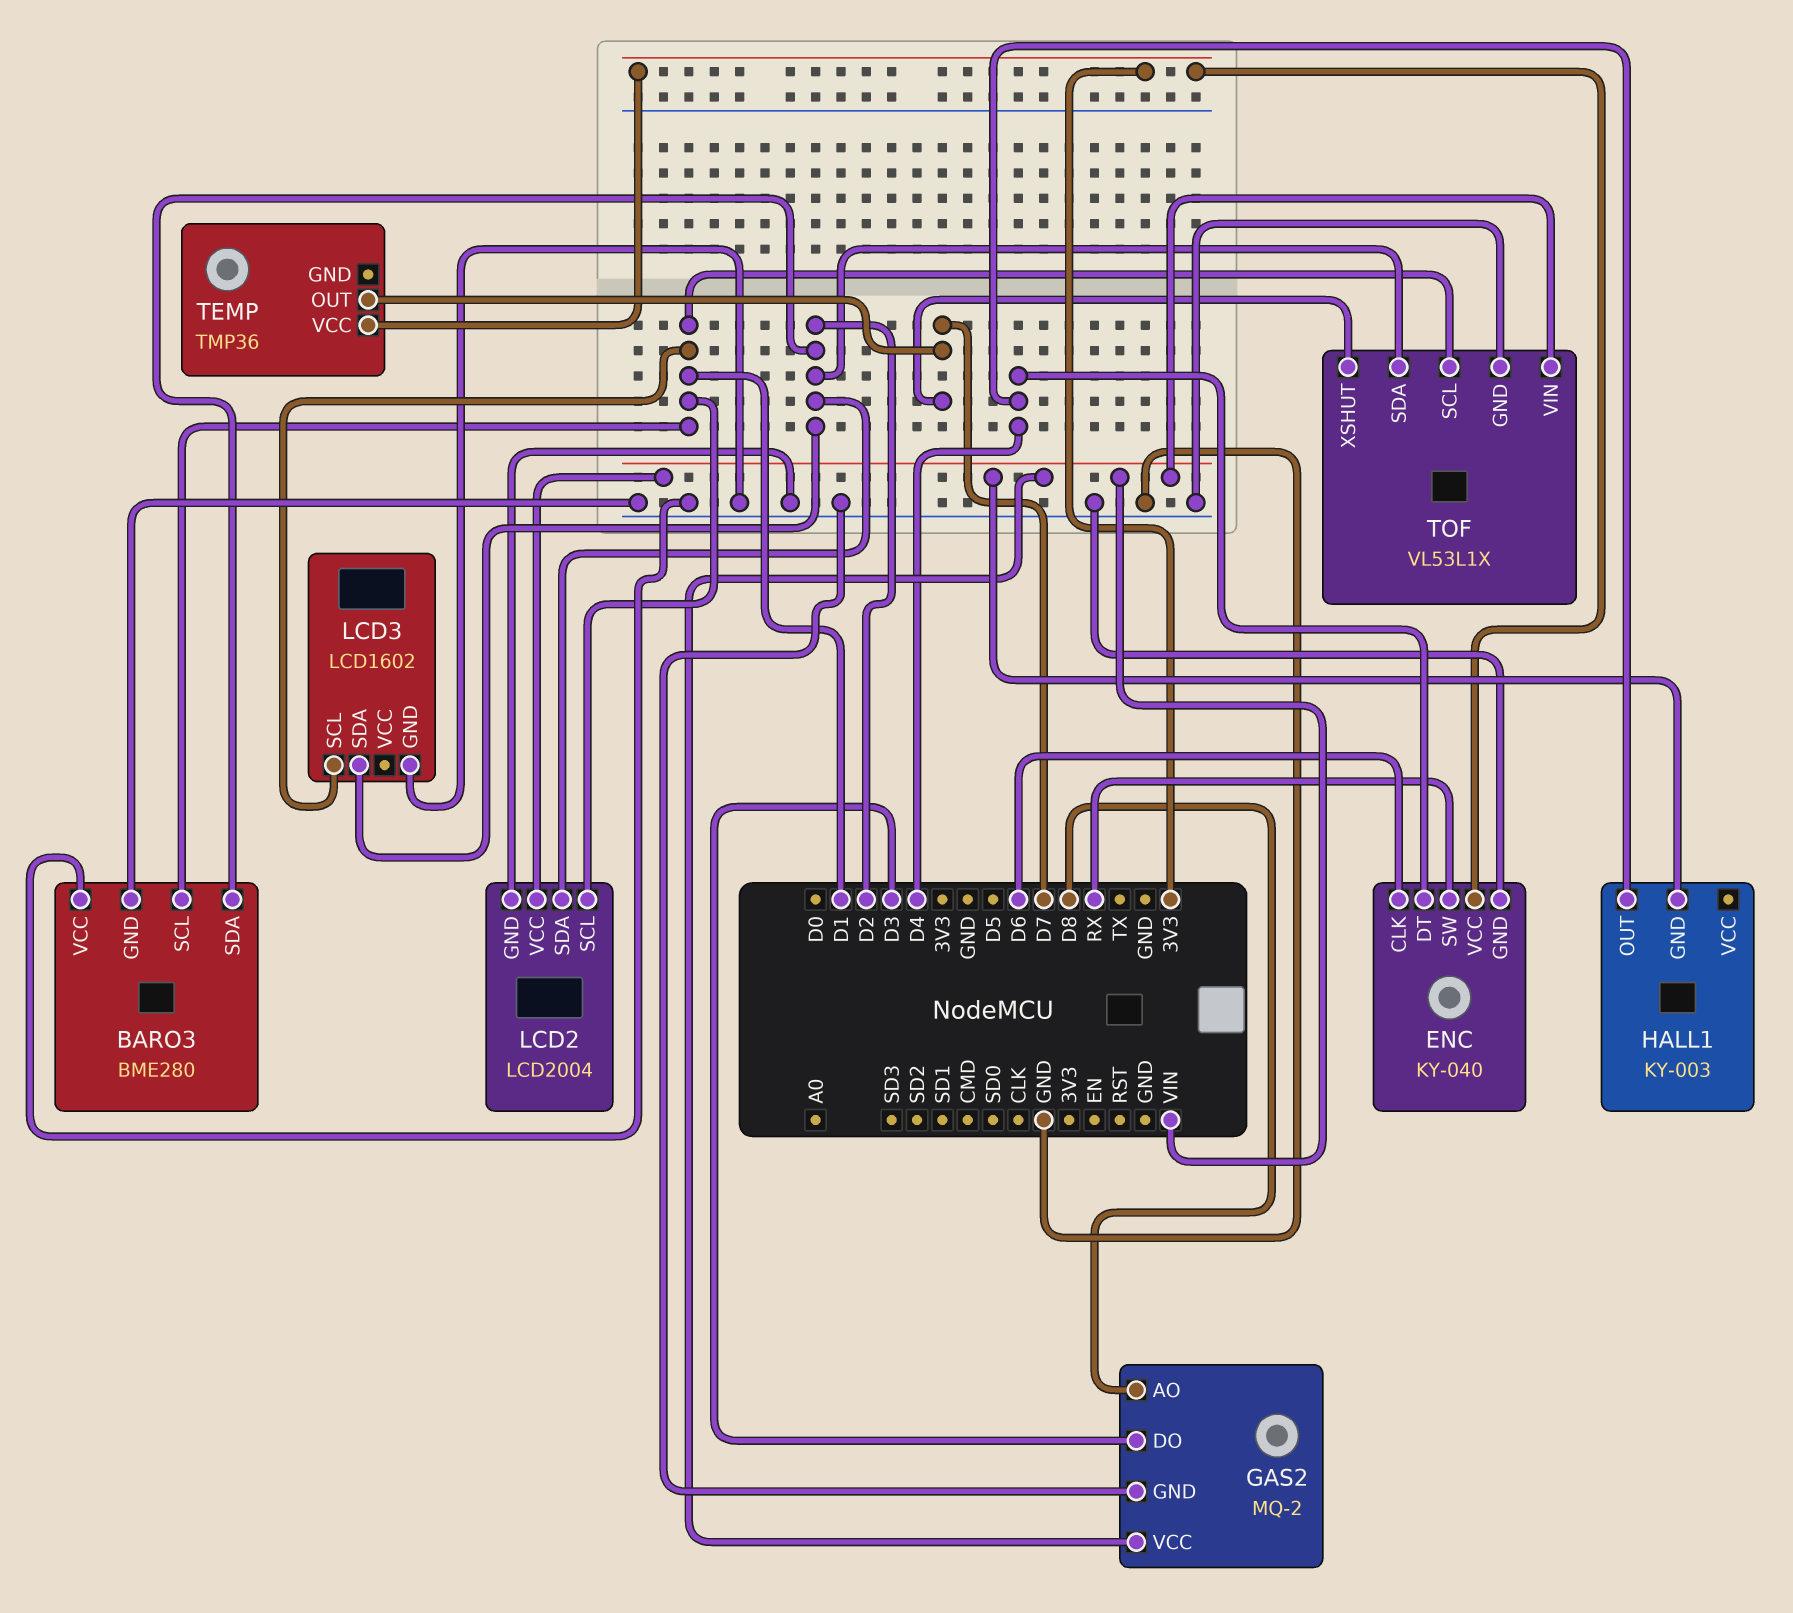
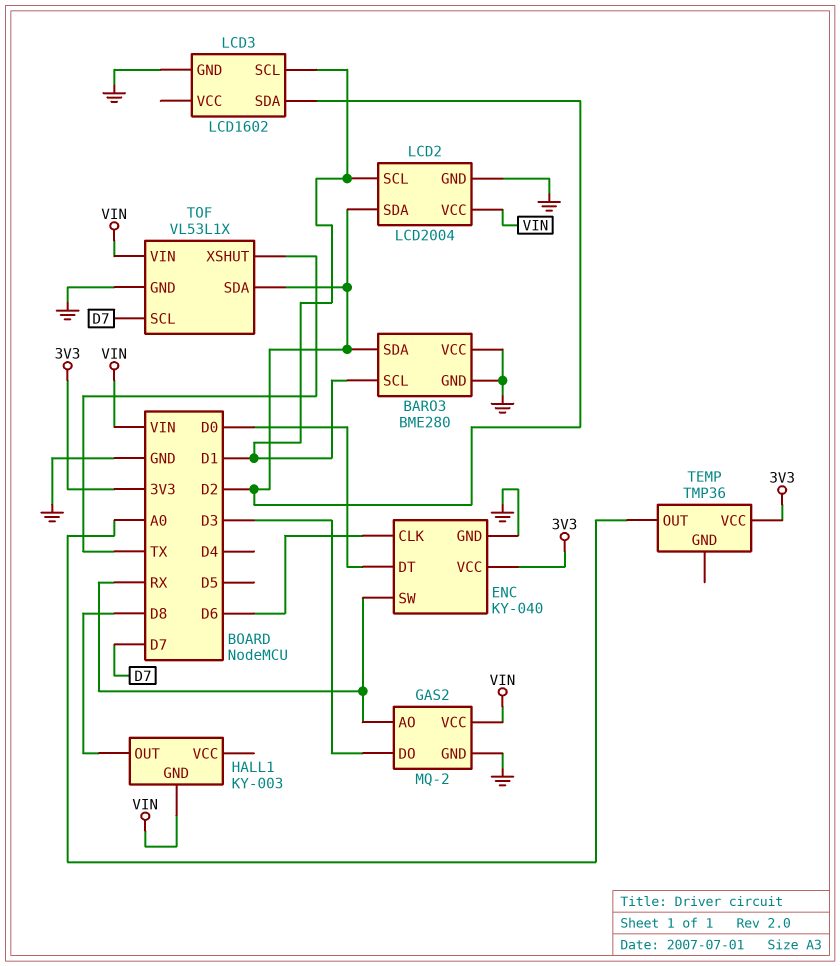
ENC pin DT: D4 -> D0
GAS2 pin AO: D8 -> RX
HALL1 pin OUT: D4 -> D8
TEMP pin OUT: D7 -> A0
TOF pin SCL: D1 -> D7
TOF pin XSHUT: D7 -> TX

